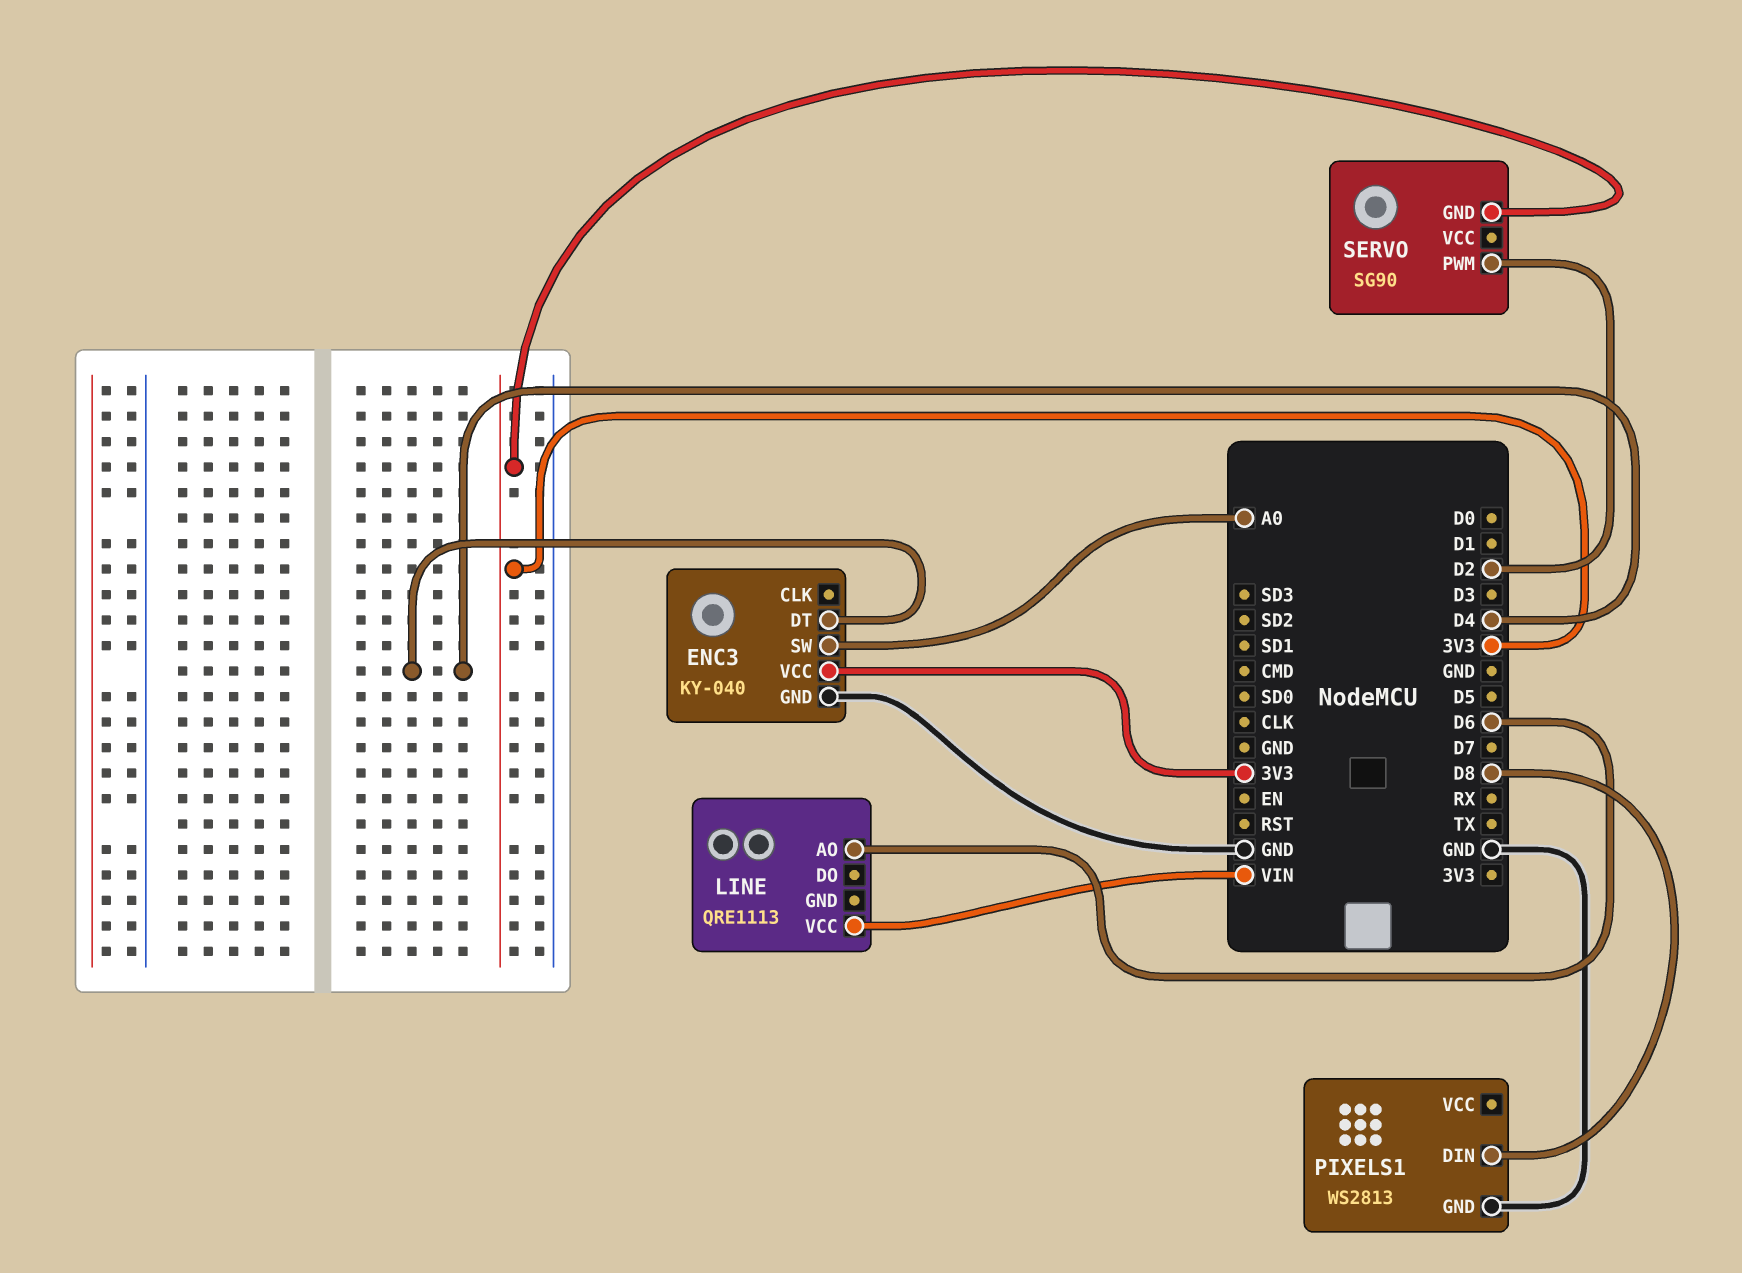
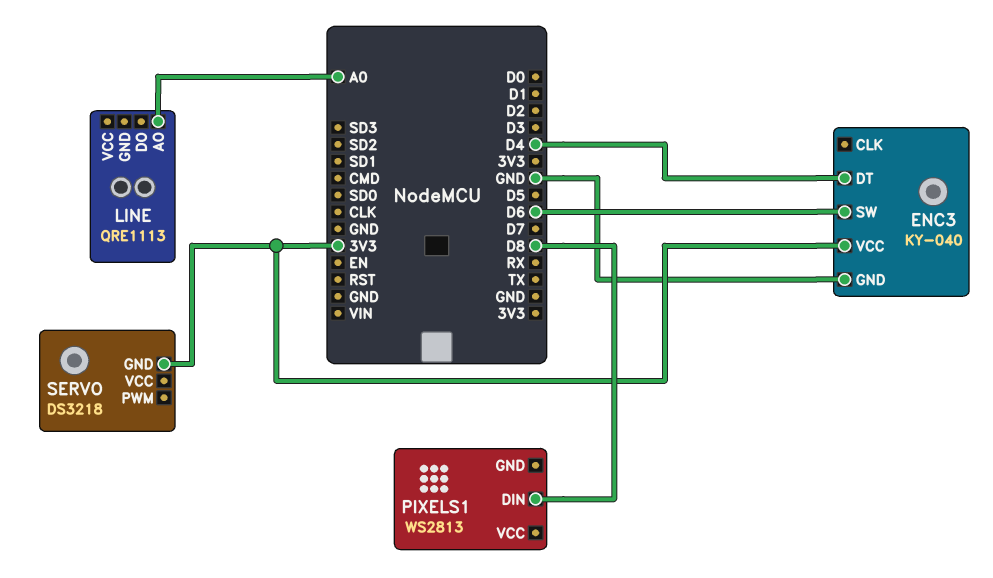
ENC3 pin SW: A0 -> D6
LINE pin AO: D6 -> A0
LINE pin VCC: VIN -> none
PIXELS1 pin GND: GND -> none
SERVO: SG90 -> DS3218
SERVO pin PWM: D2 -> none

